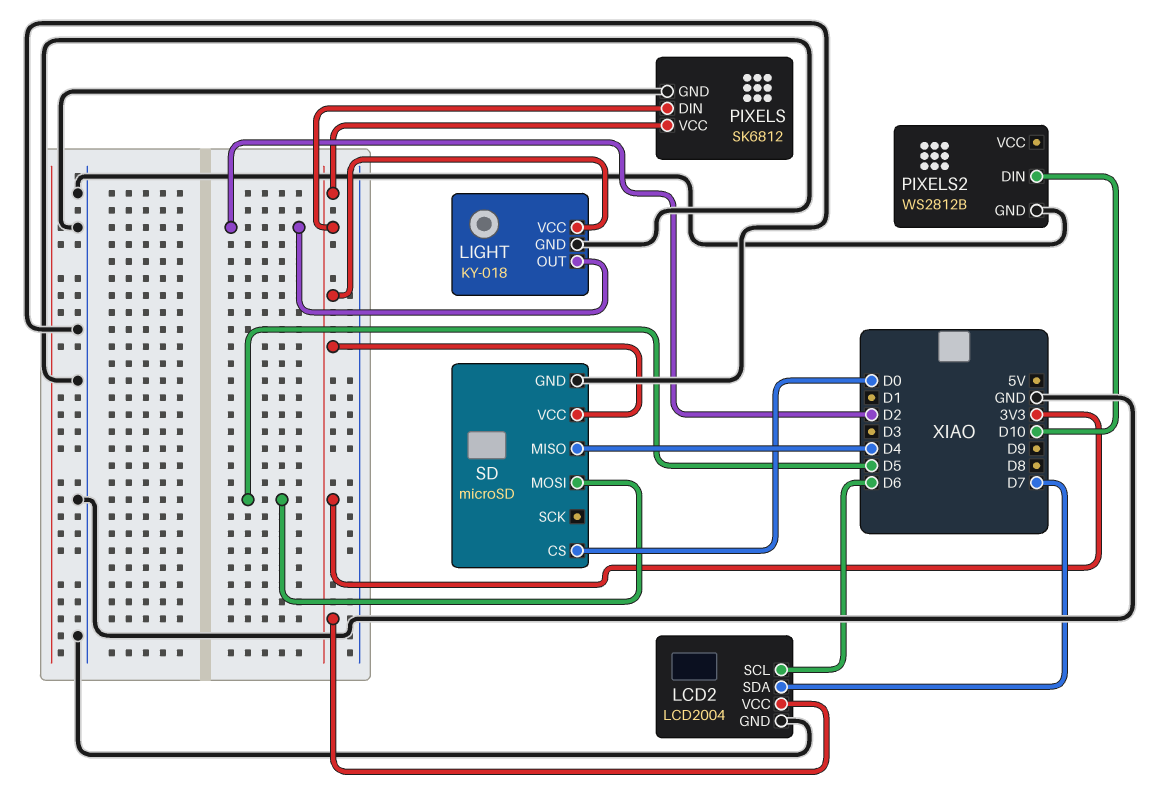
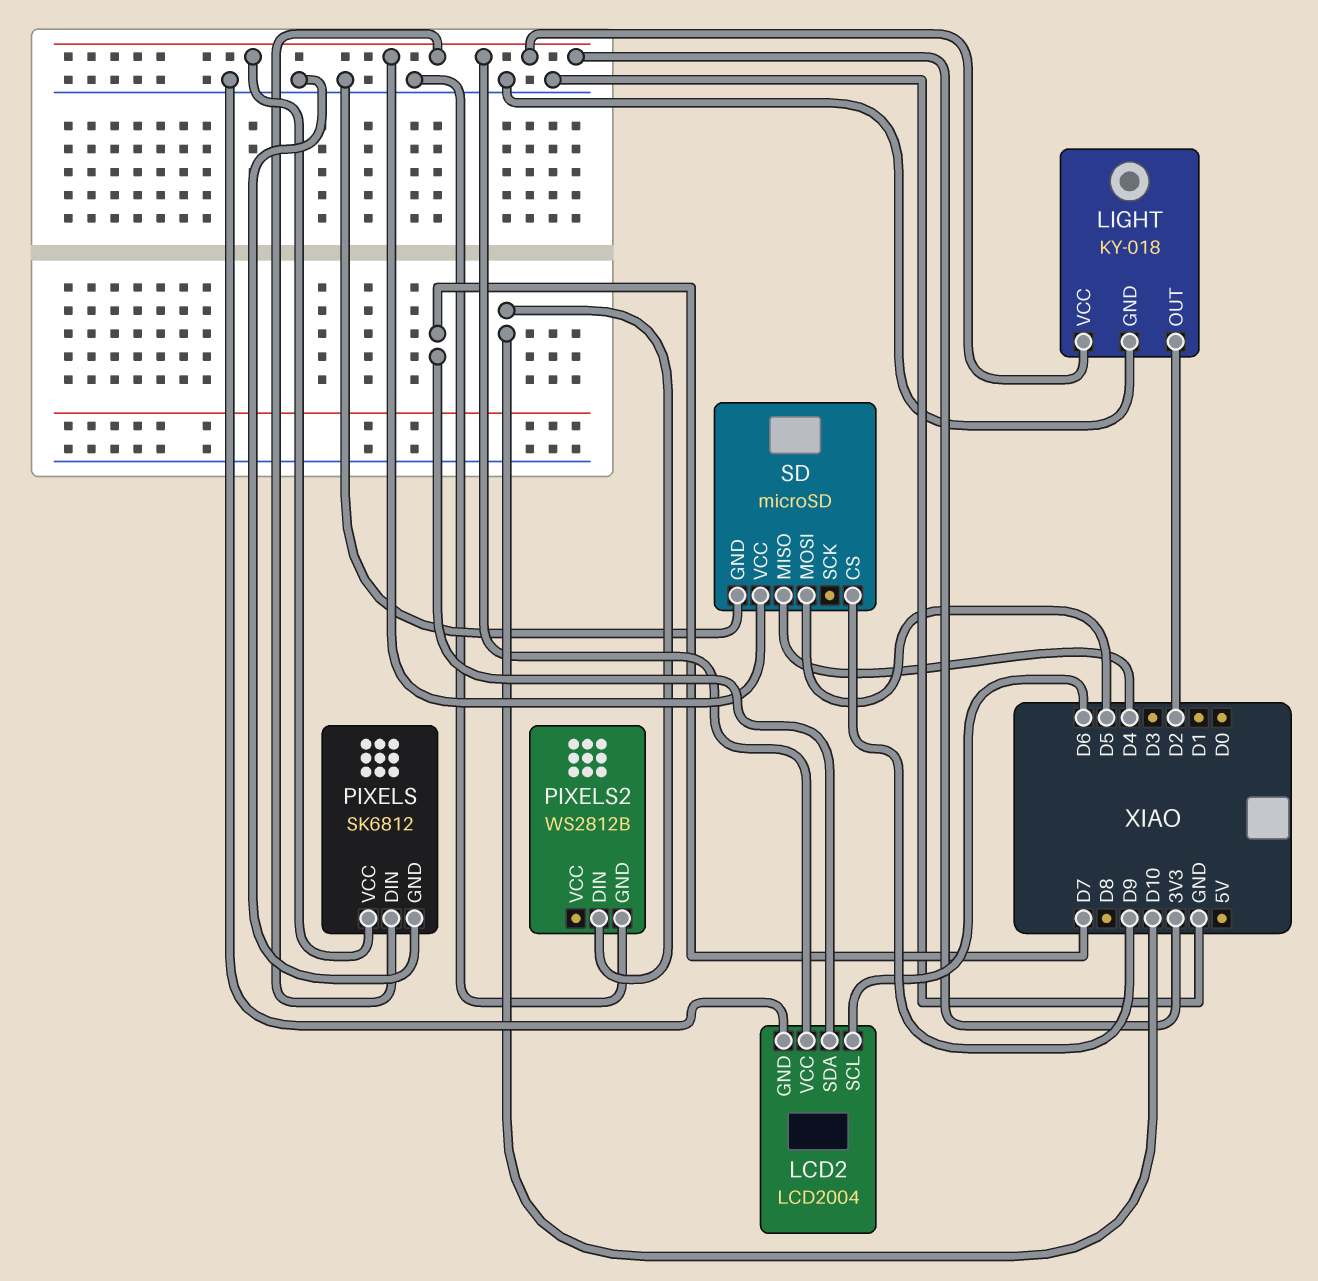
SD pin CS: D0 -> D9

